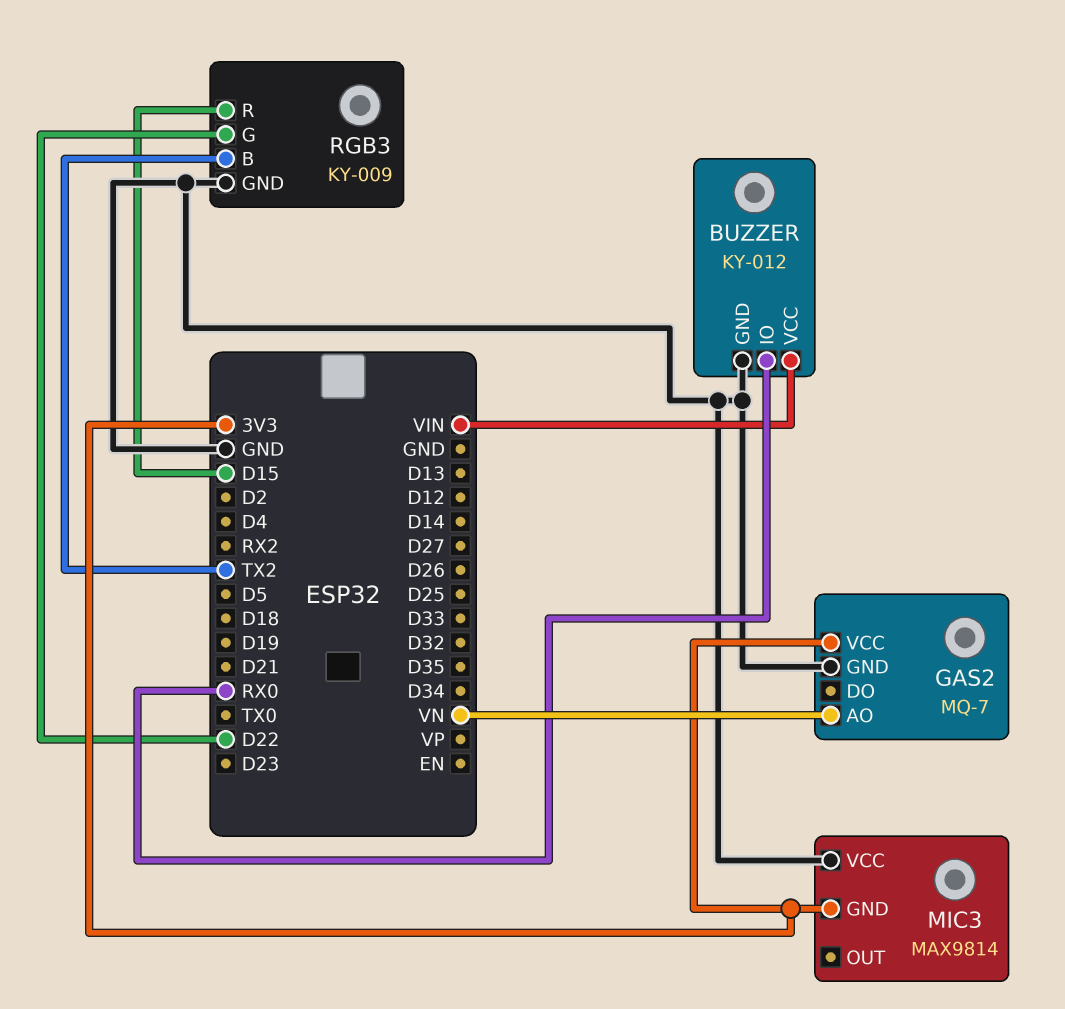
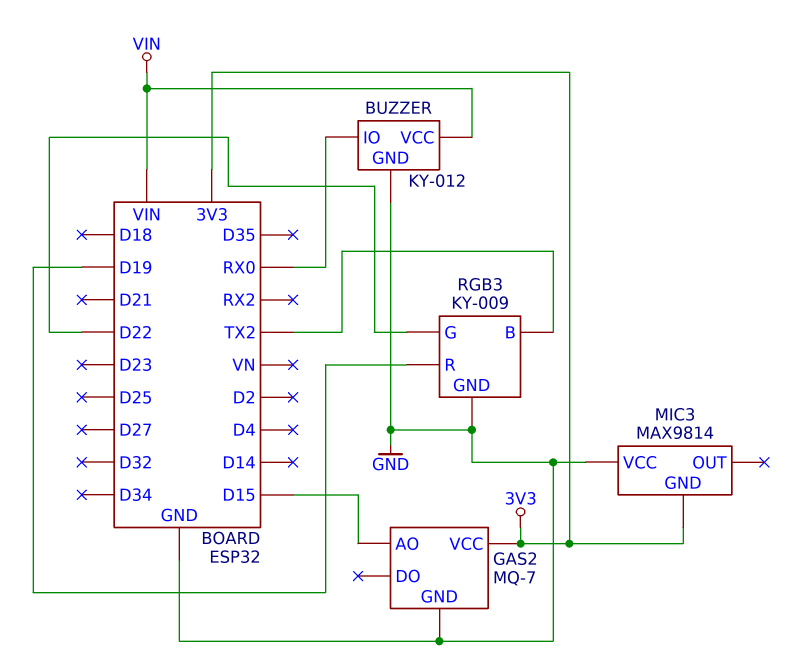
GAS2 pin AO: VN -> D15
RGB3 pin R: D15 -> D19

